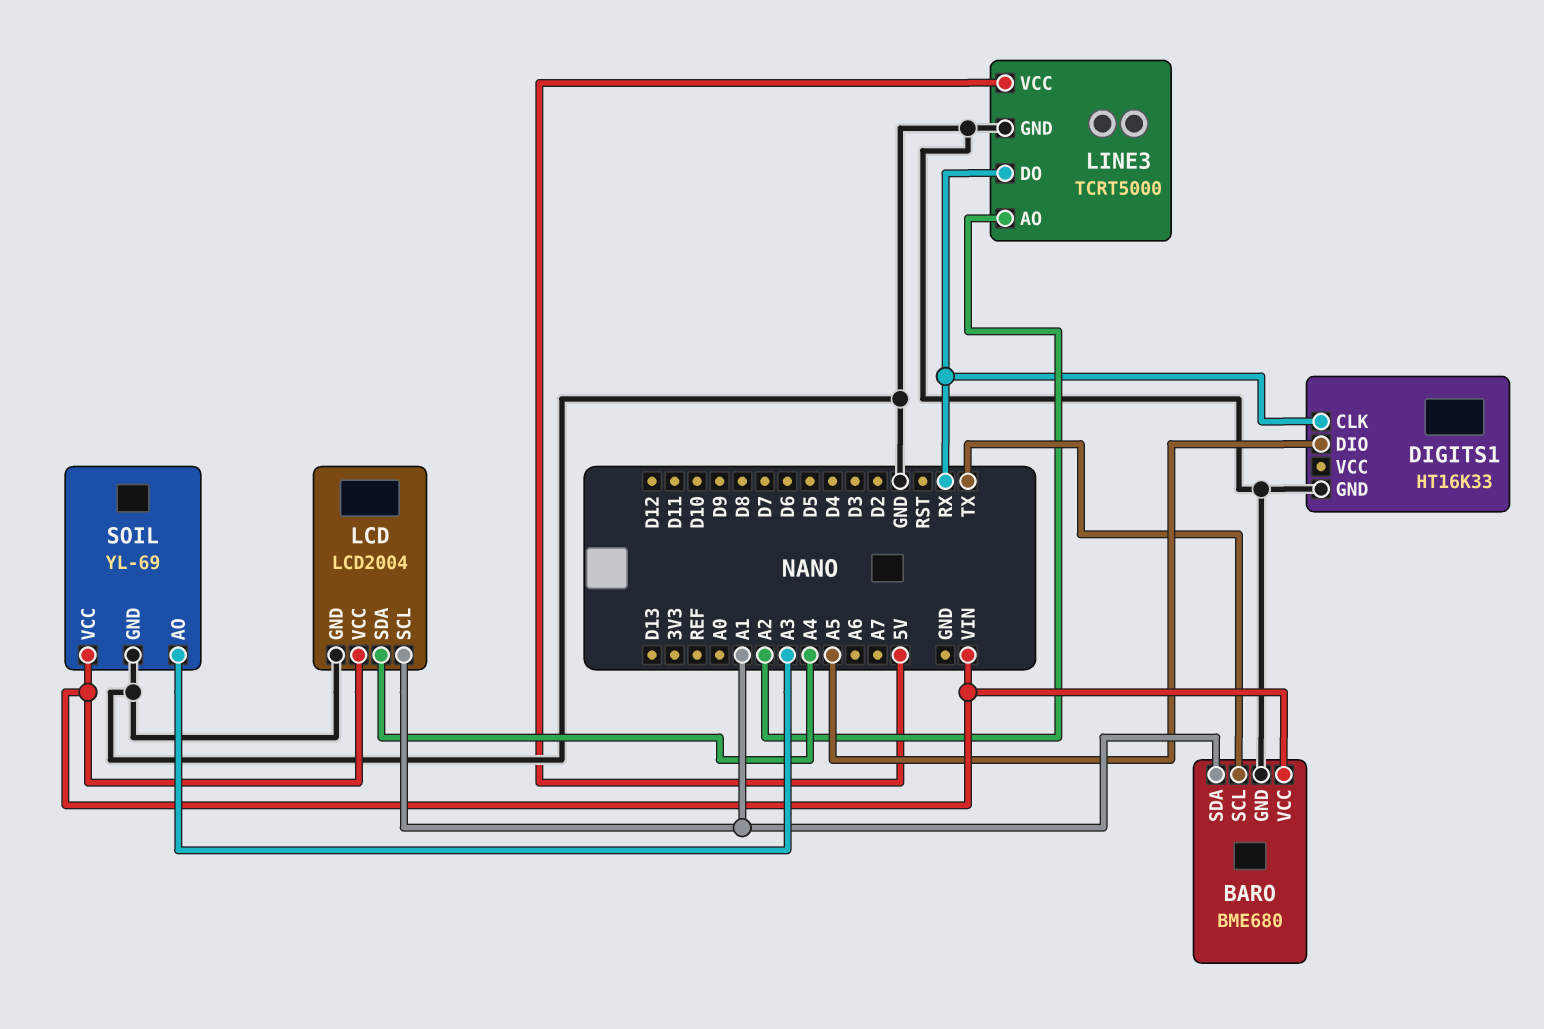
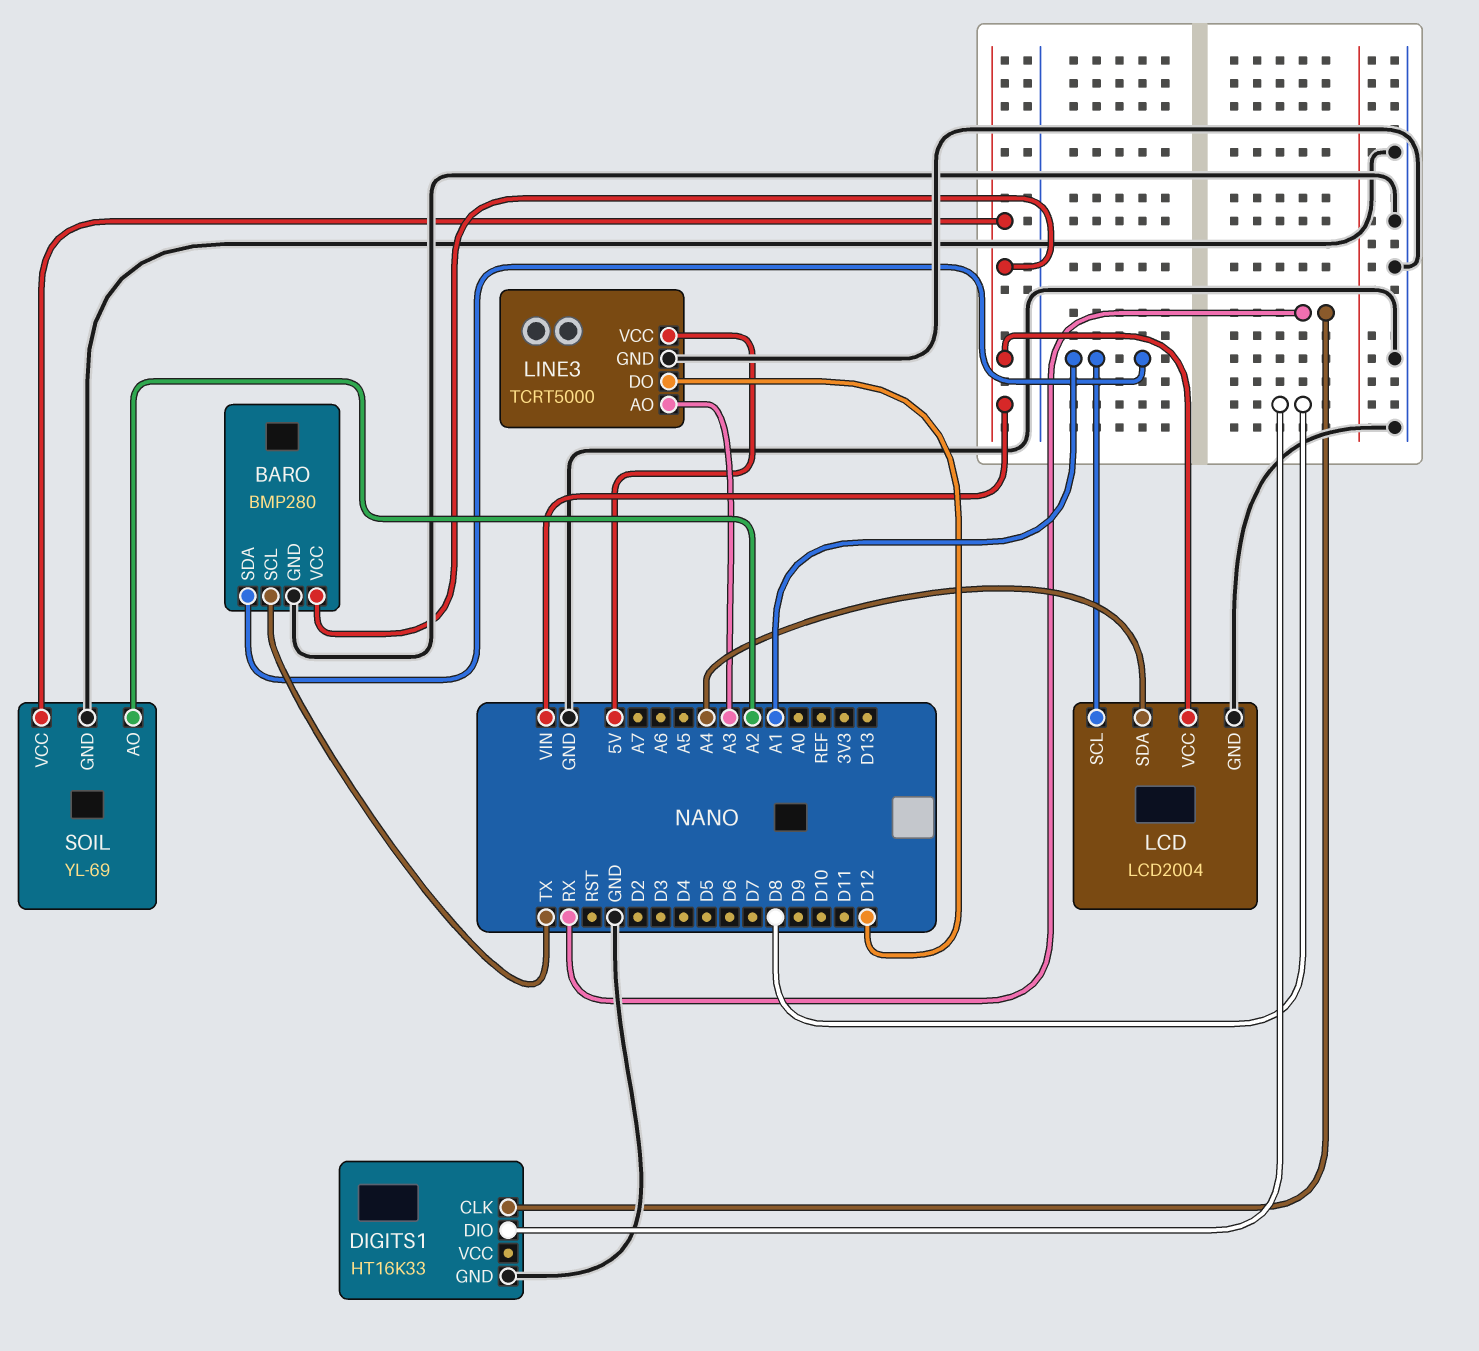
BARO: BME680 -> BMP280
DIGITS1 pin DIO: A5 -> D8
LINE3 pin AO: A2 -> A3
LINE3 pin DO: RX -> D12
SOIL pin AO: A3 -> A2

